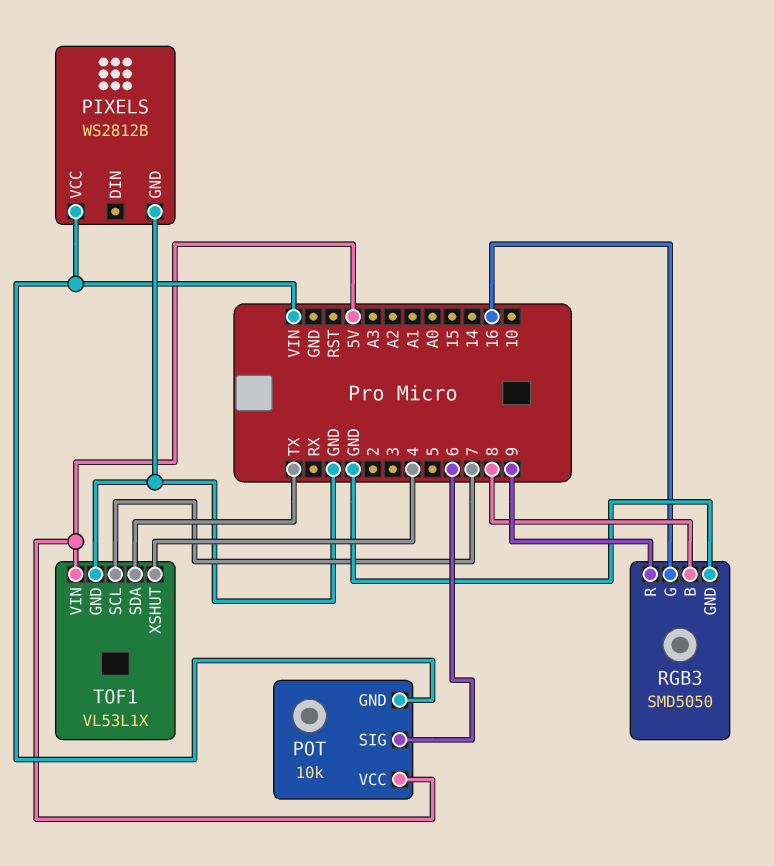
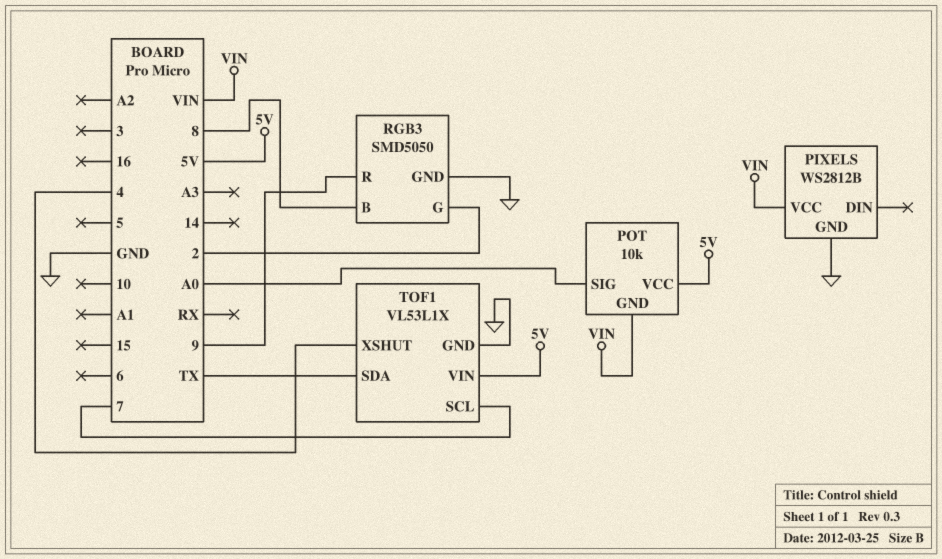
POT pin SIG: 6 -> A0
RGB3 pin G: 16 -> 2

